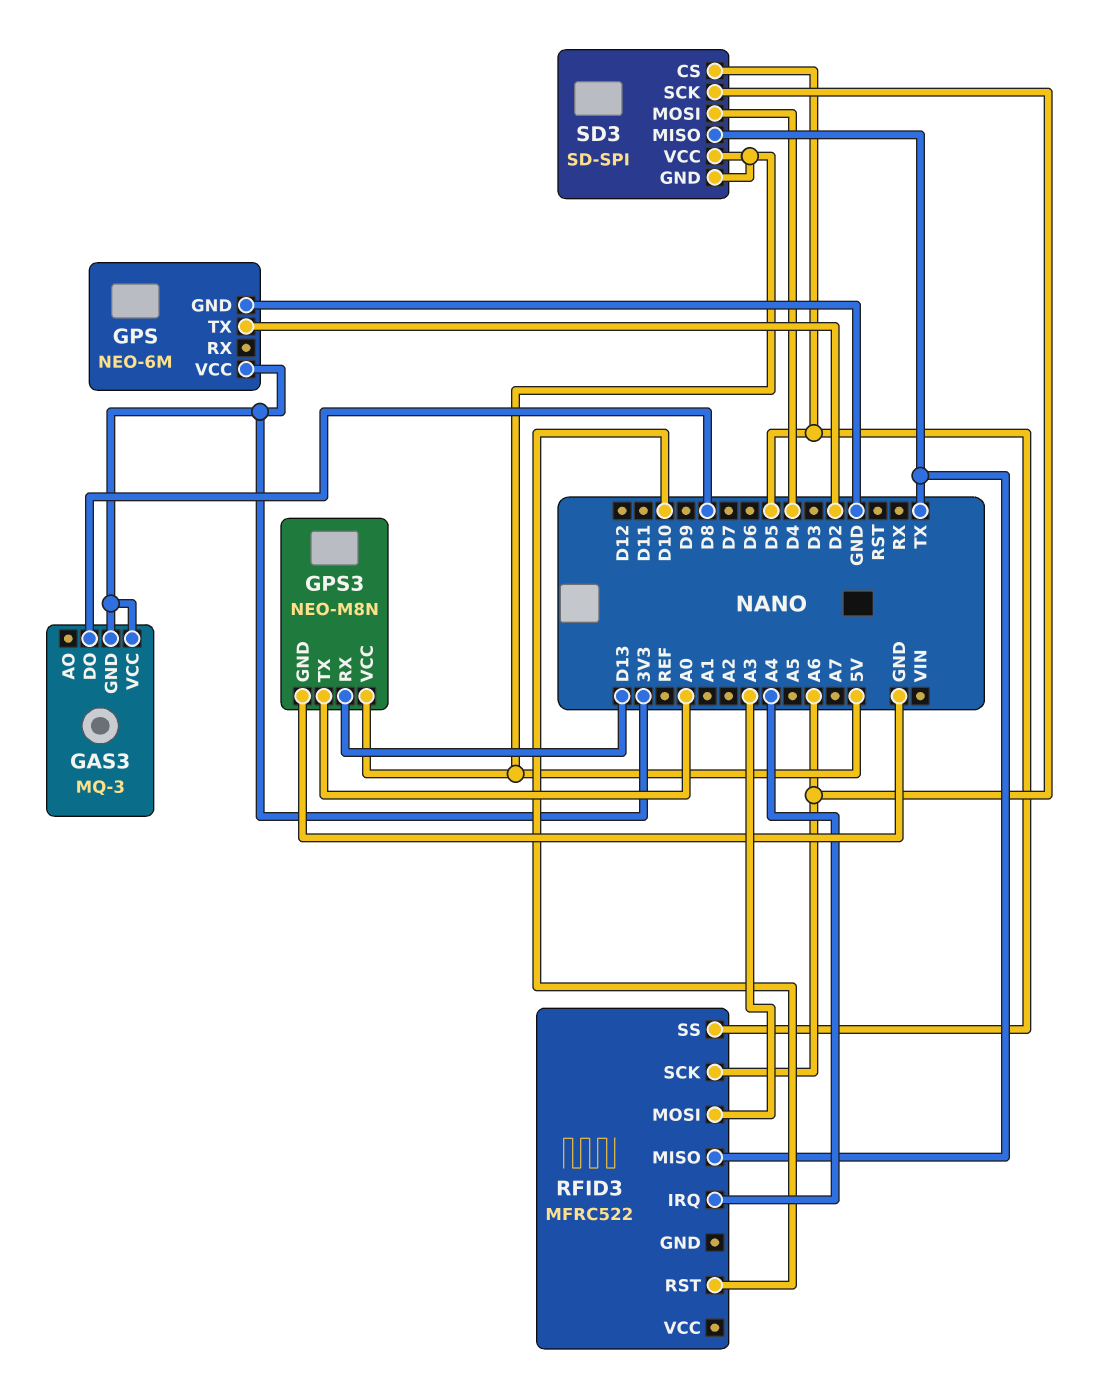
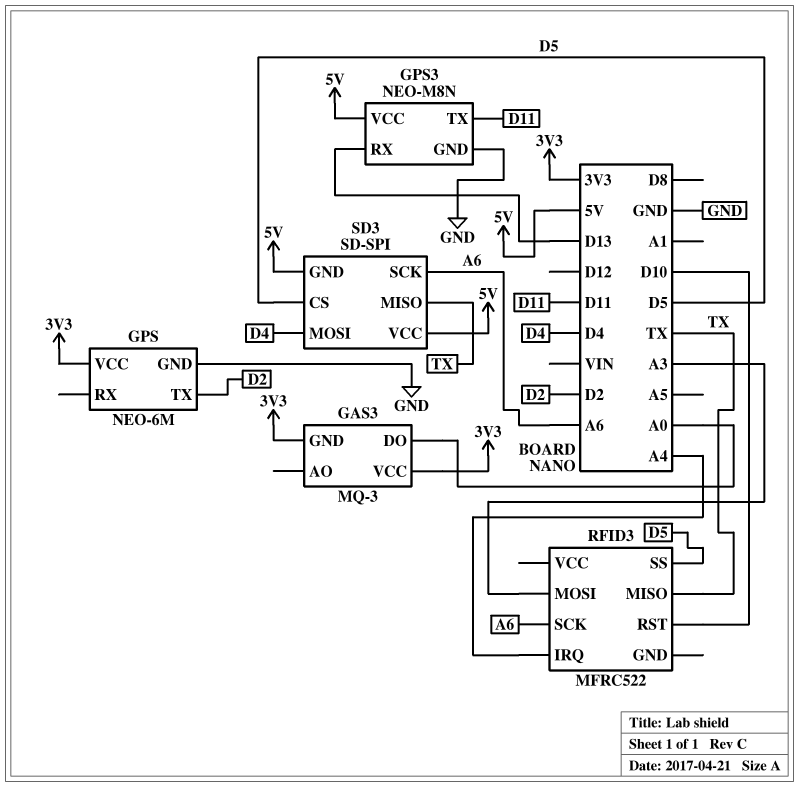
GAS3 pin DO: D8 -> A0
GPS3 pin TX: A0 -> D11

